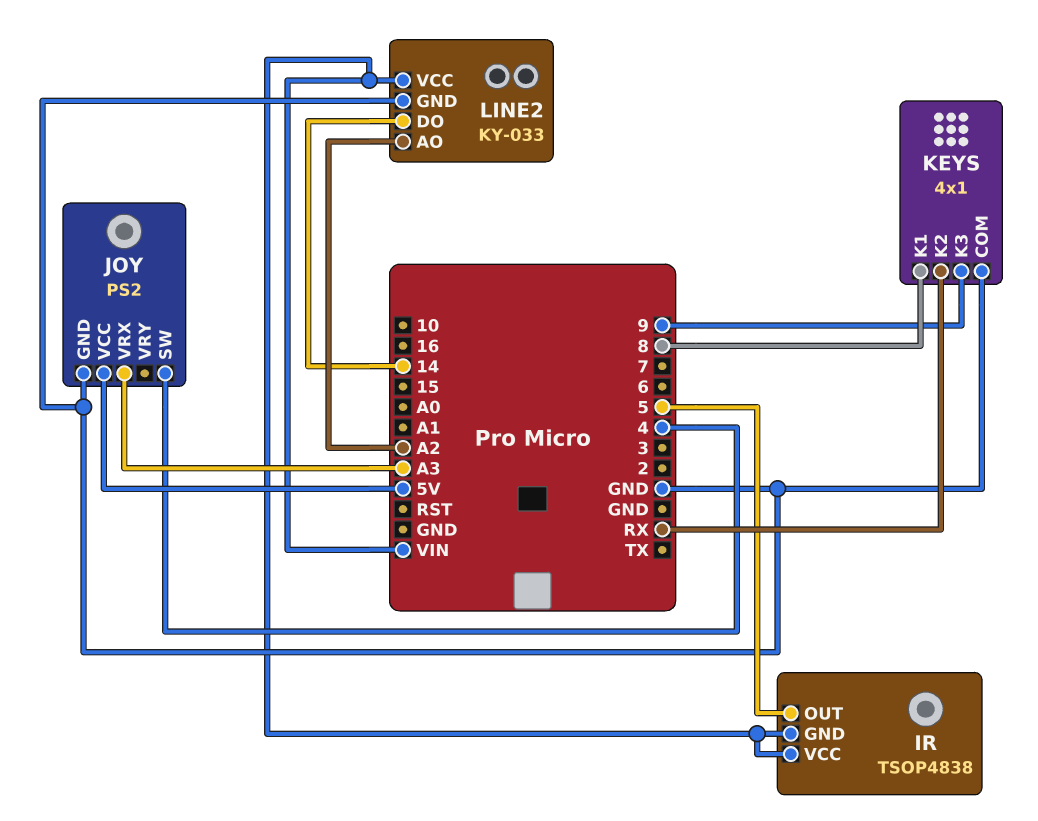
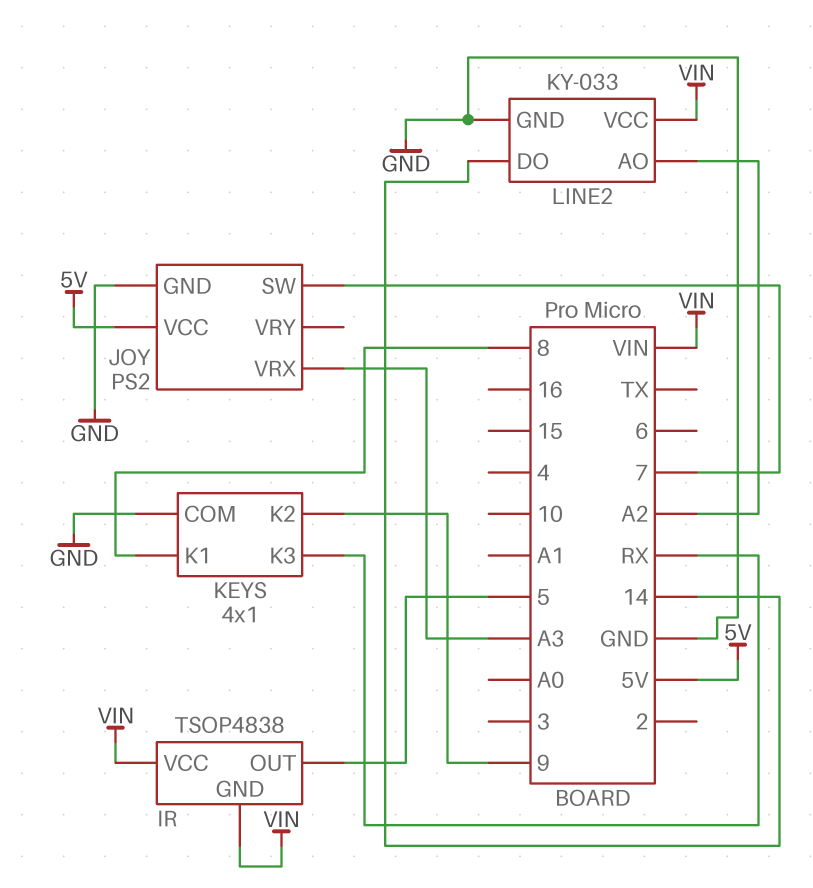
JOY pin SW: 4 -> 7
KEYS pin K2: RX -> 9
KEYS pin K3: 9 -> RX

